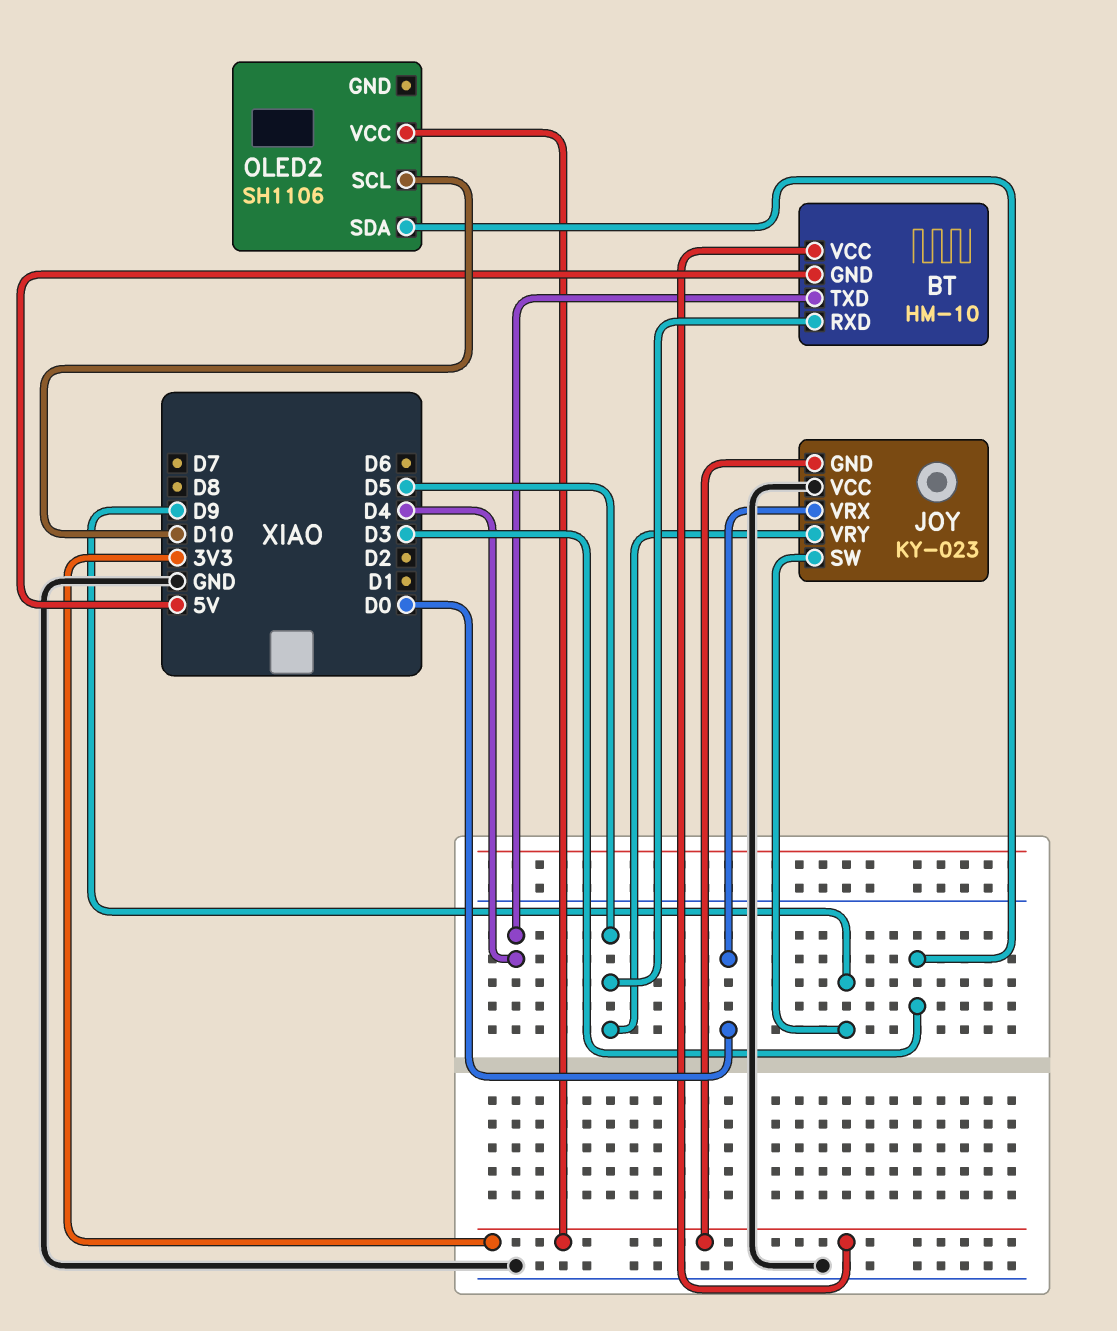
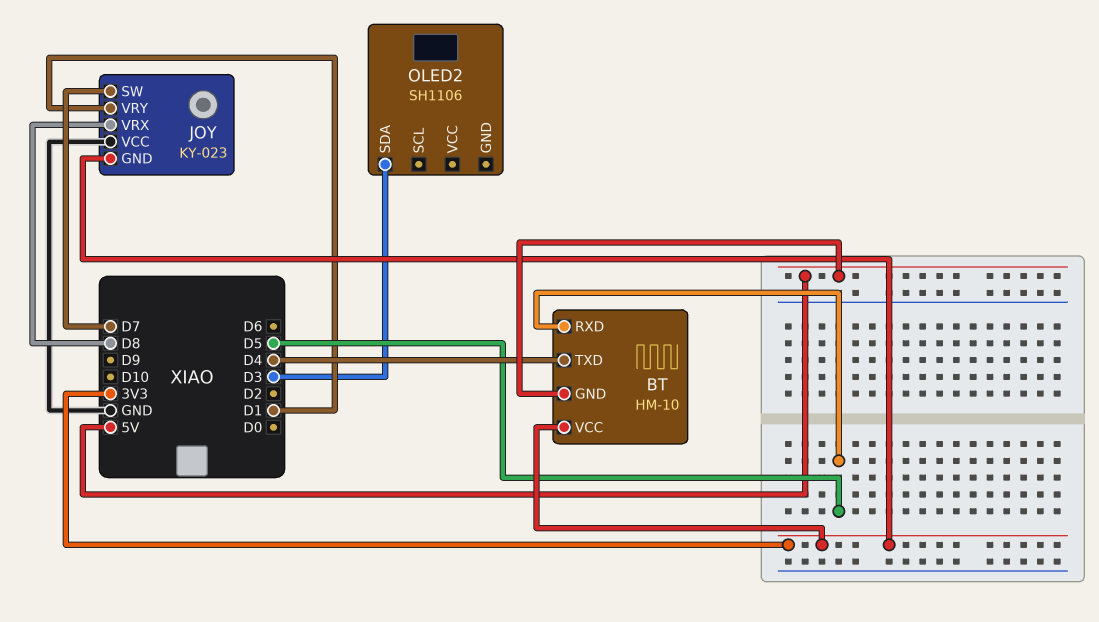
JOY pin SW: D9 -> D7
JOY pin VRX: D0 -> D8
JOY pin VRY: D5 -> D1
OLED2 pin SCL: D10 -> none
OLED2 pin VCC: 3V3 -> none

